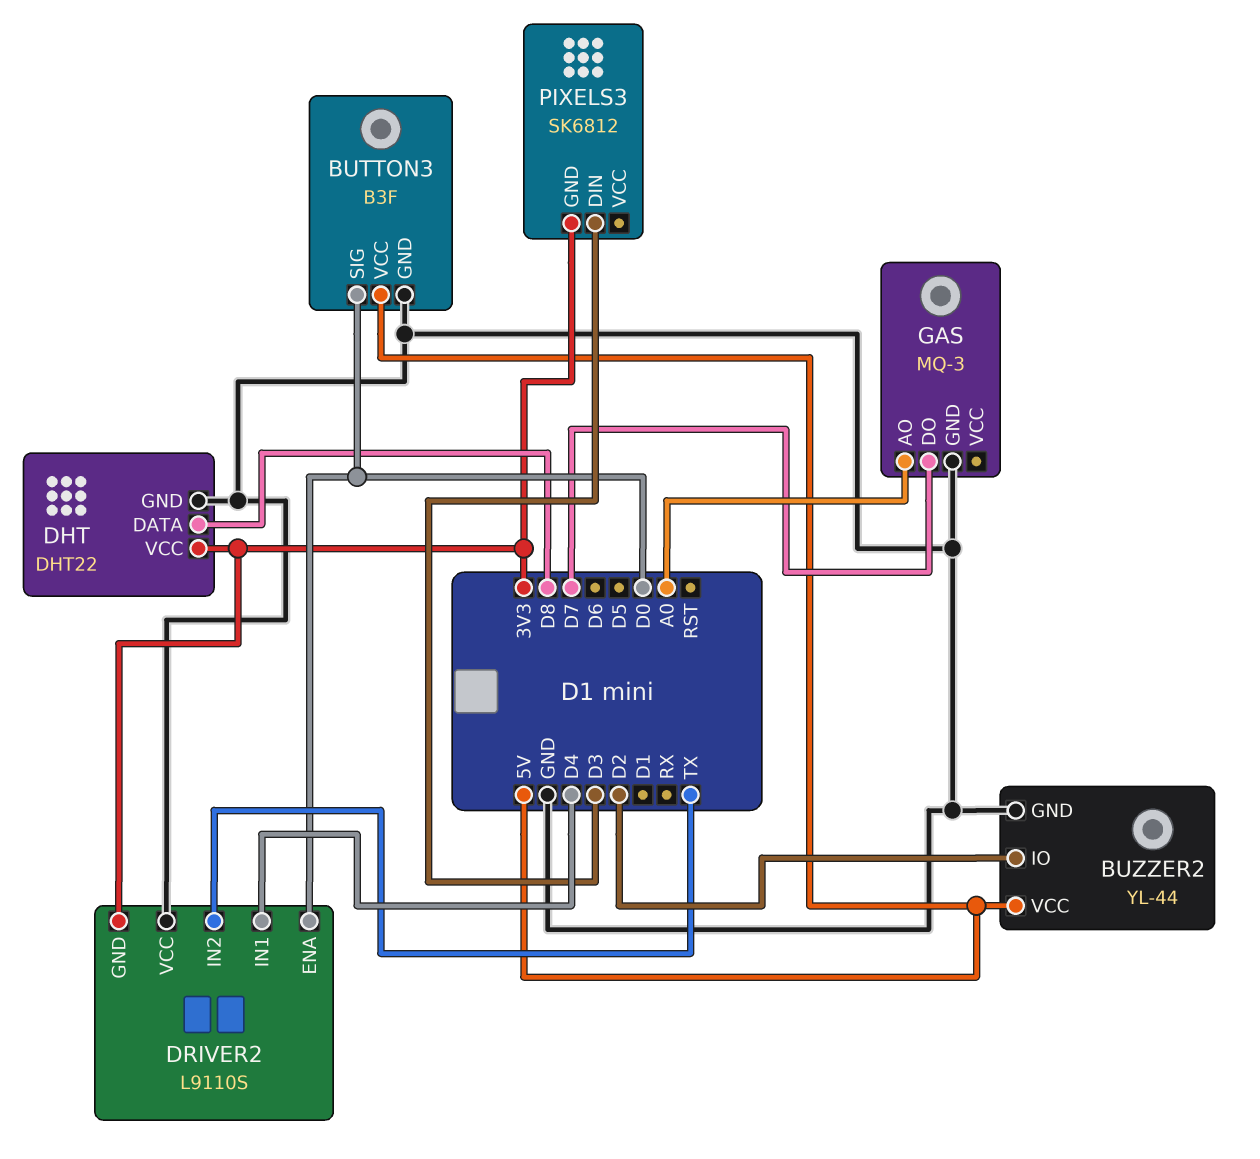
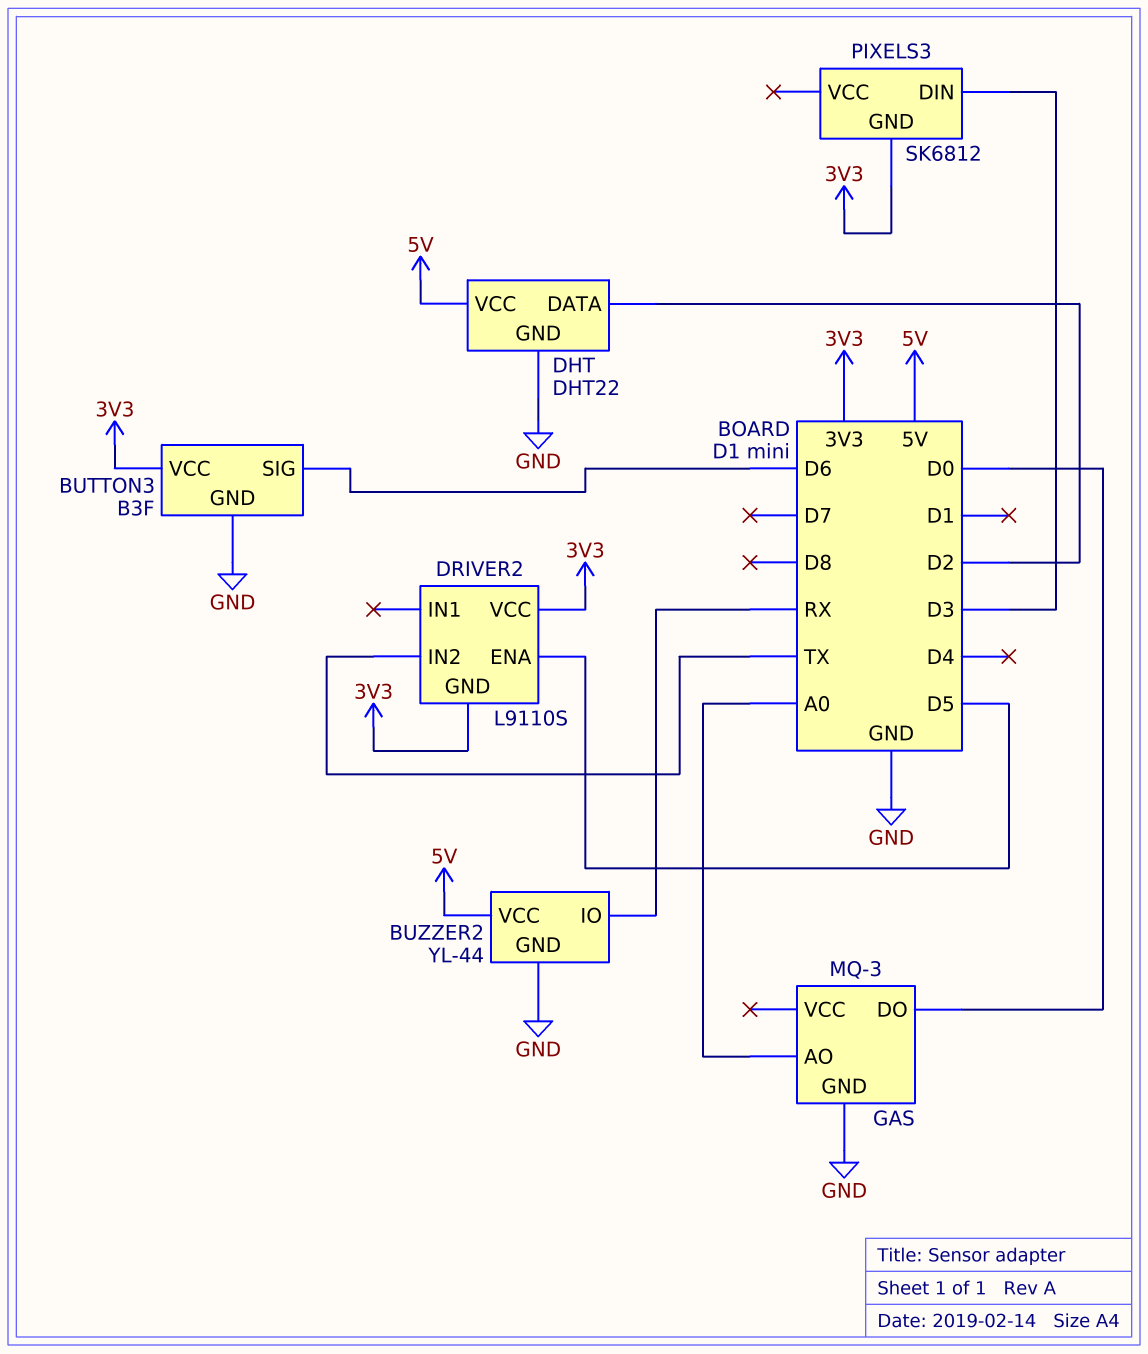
BUTTON3 pin SIG: D0 -> D6
BUTTON3 pin VCC: 5V -> 3V3
BUZZER2 pin IO: D2 -> RX
DHT pin DATA: D8 -> D2
DHT pin VCC: 3V3 -> 5V
DRIVER2 pin ENA: D0 -> D5
DRIVER2 pin IN1: D4 -> none
DRIVER2 pin VCC: GND -> 3V3
GAS pin DO: D7 -> D0

